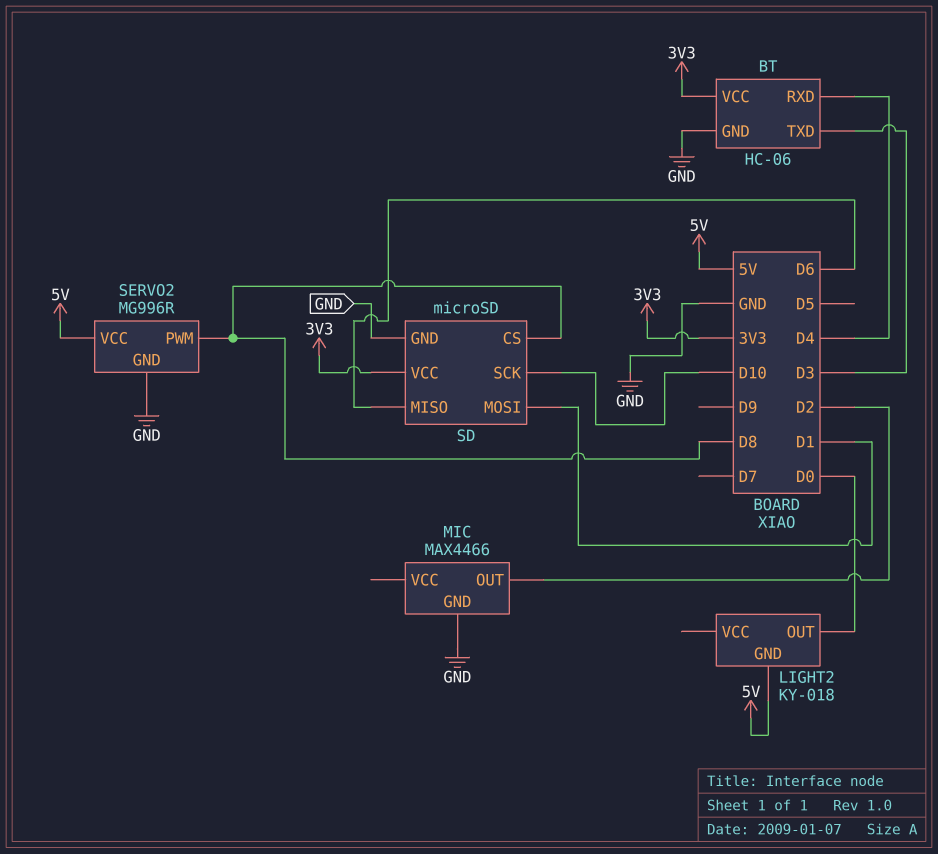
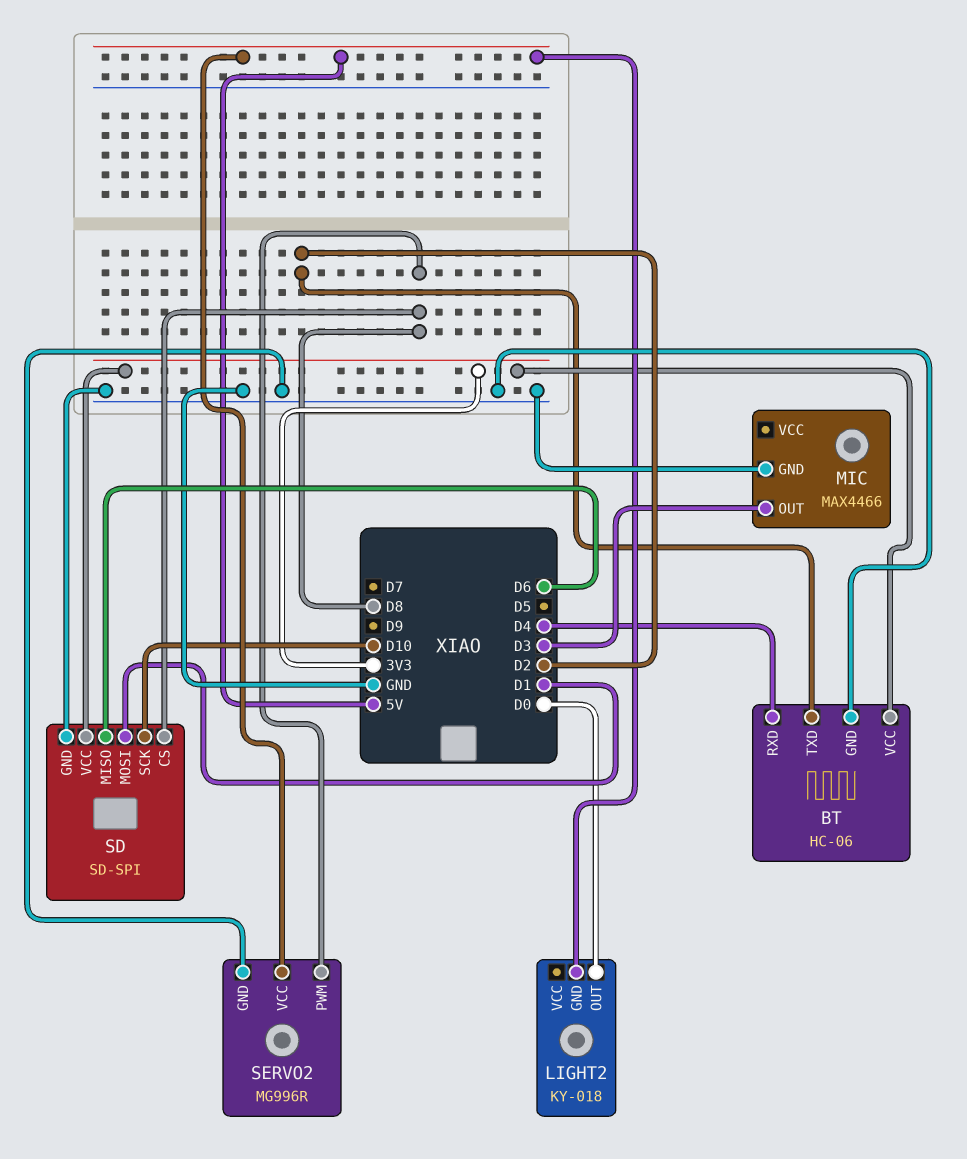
BT pin TXD: D3 -> D2
MIC pin OUT: D2 -> D3
SD: microSD -> SD-SPI

